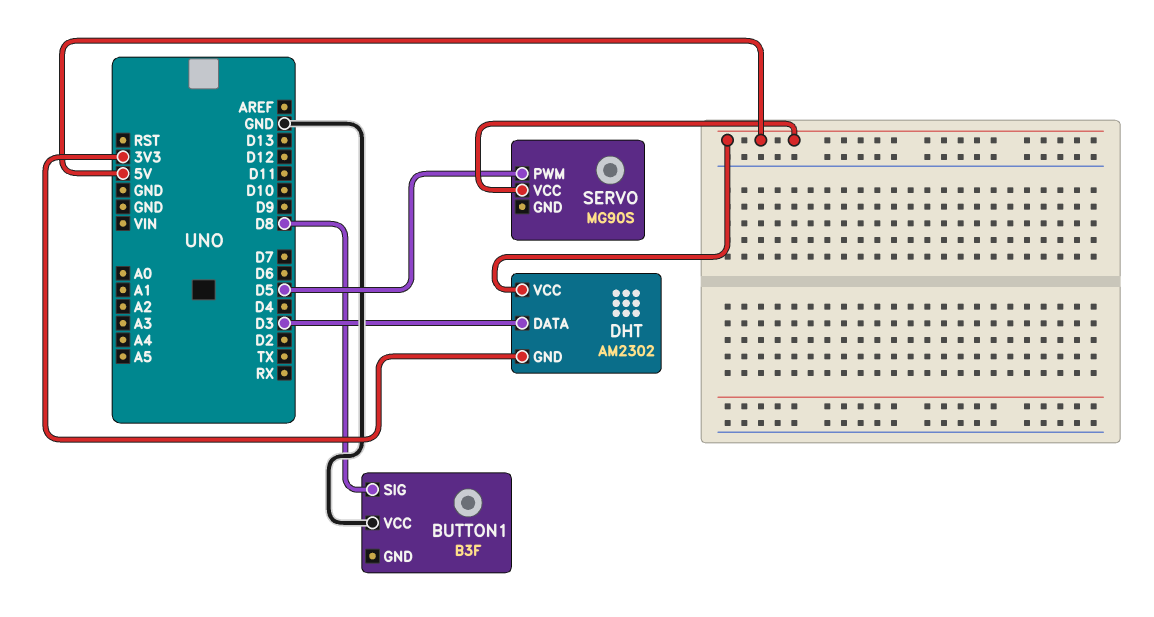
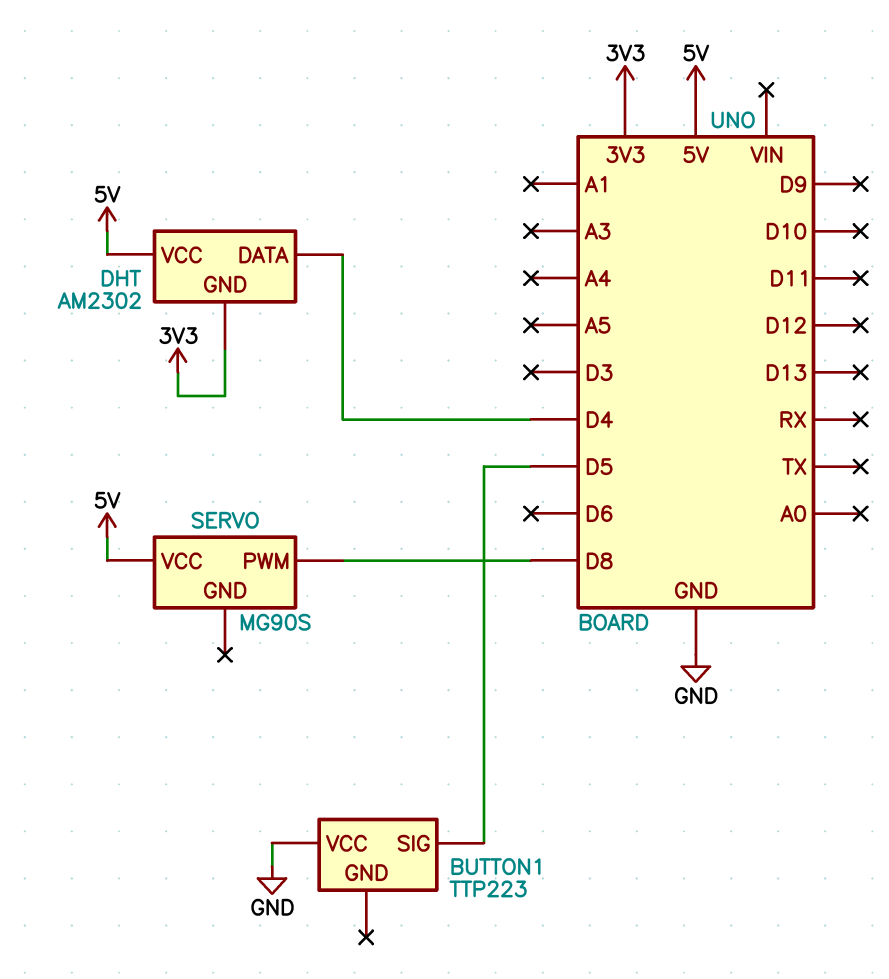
BUTTON1: B3F -> TTP223
BUTTON1 pin SIG: D8 -> D5
DHT pin DATA: D3 -> D4
SERVO pin PWM: D5 -> D8

